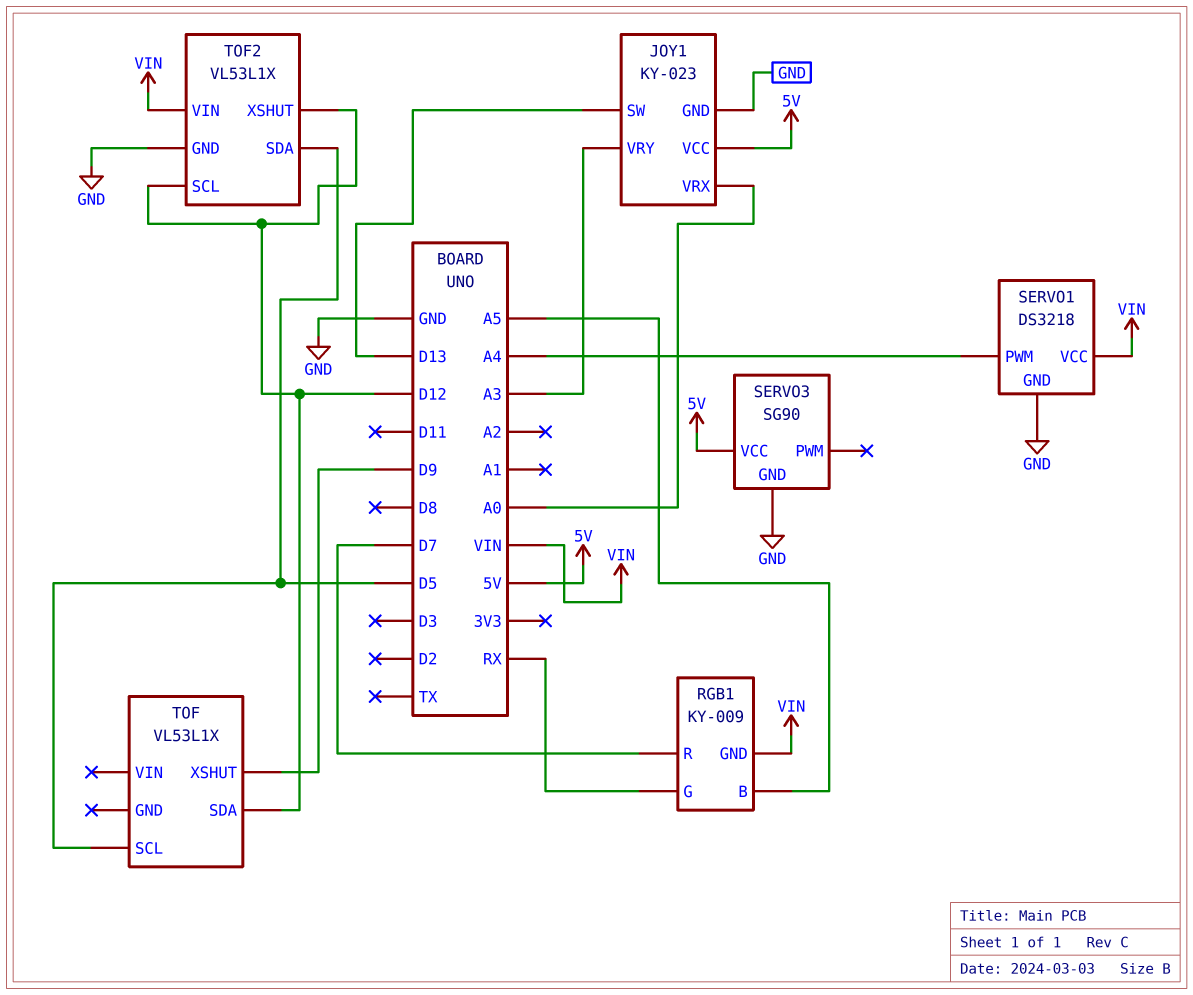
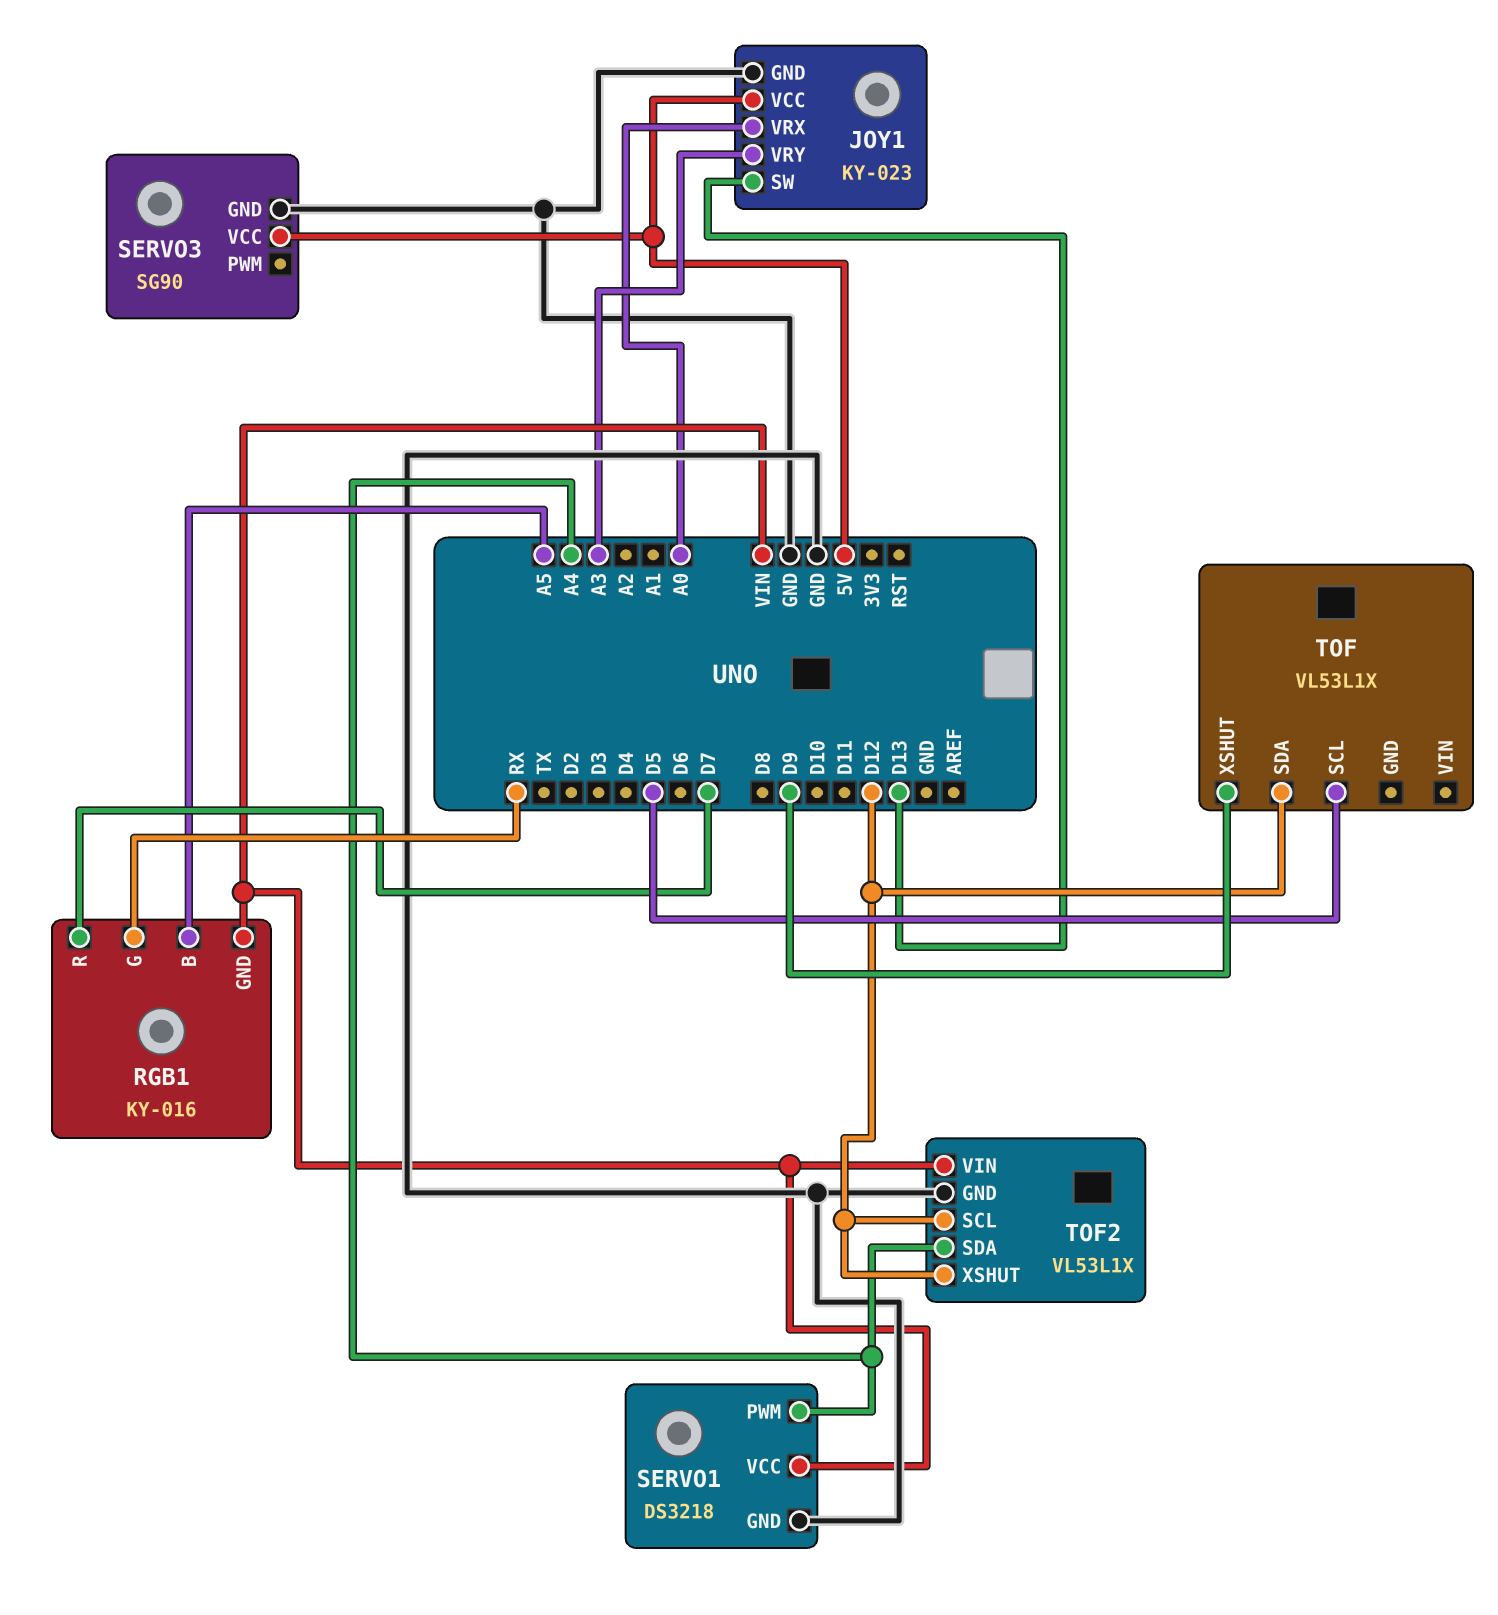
RGB1: KY-009 -> KY-016
TOF2 pin SDA: D5 -> A4

